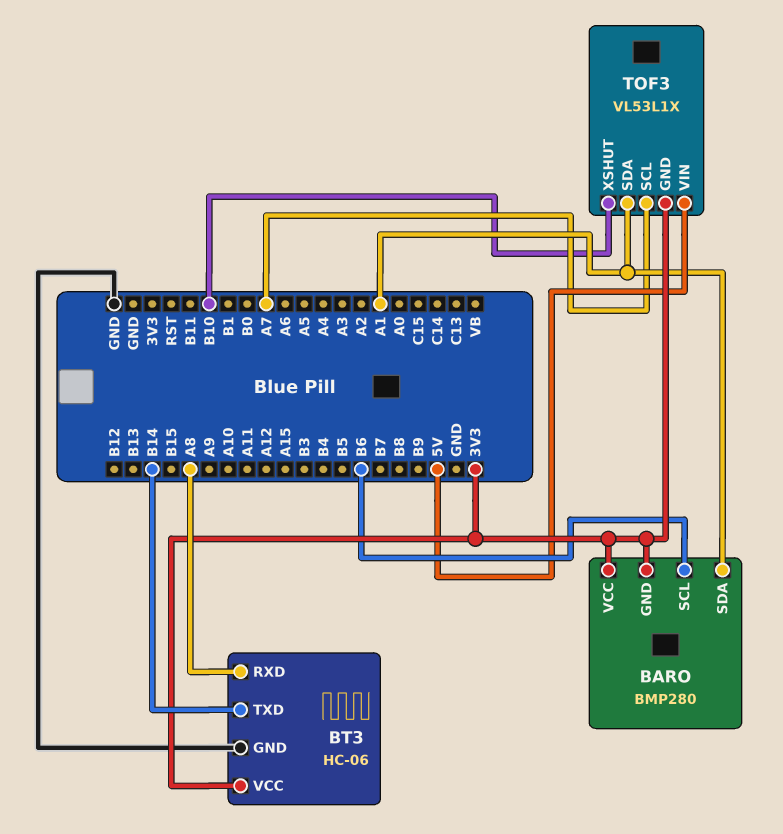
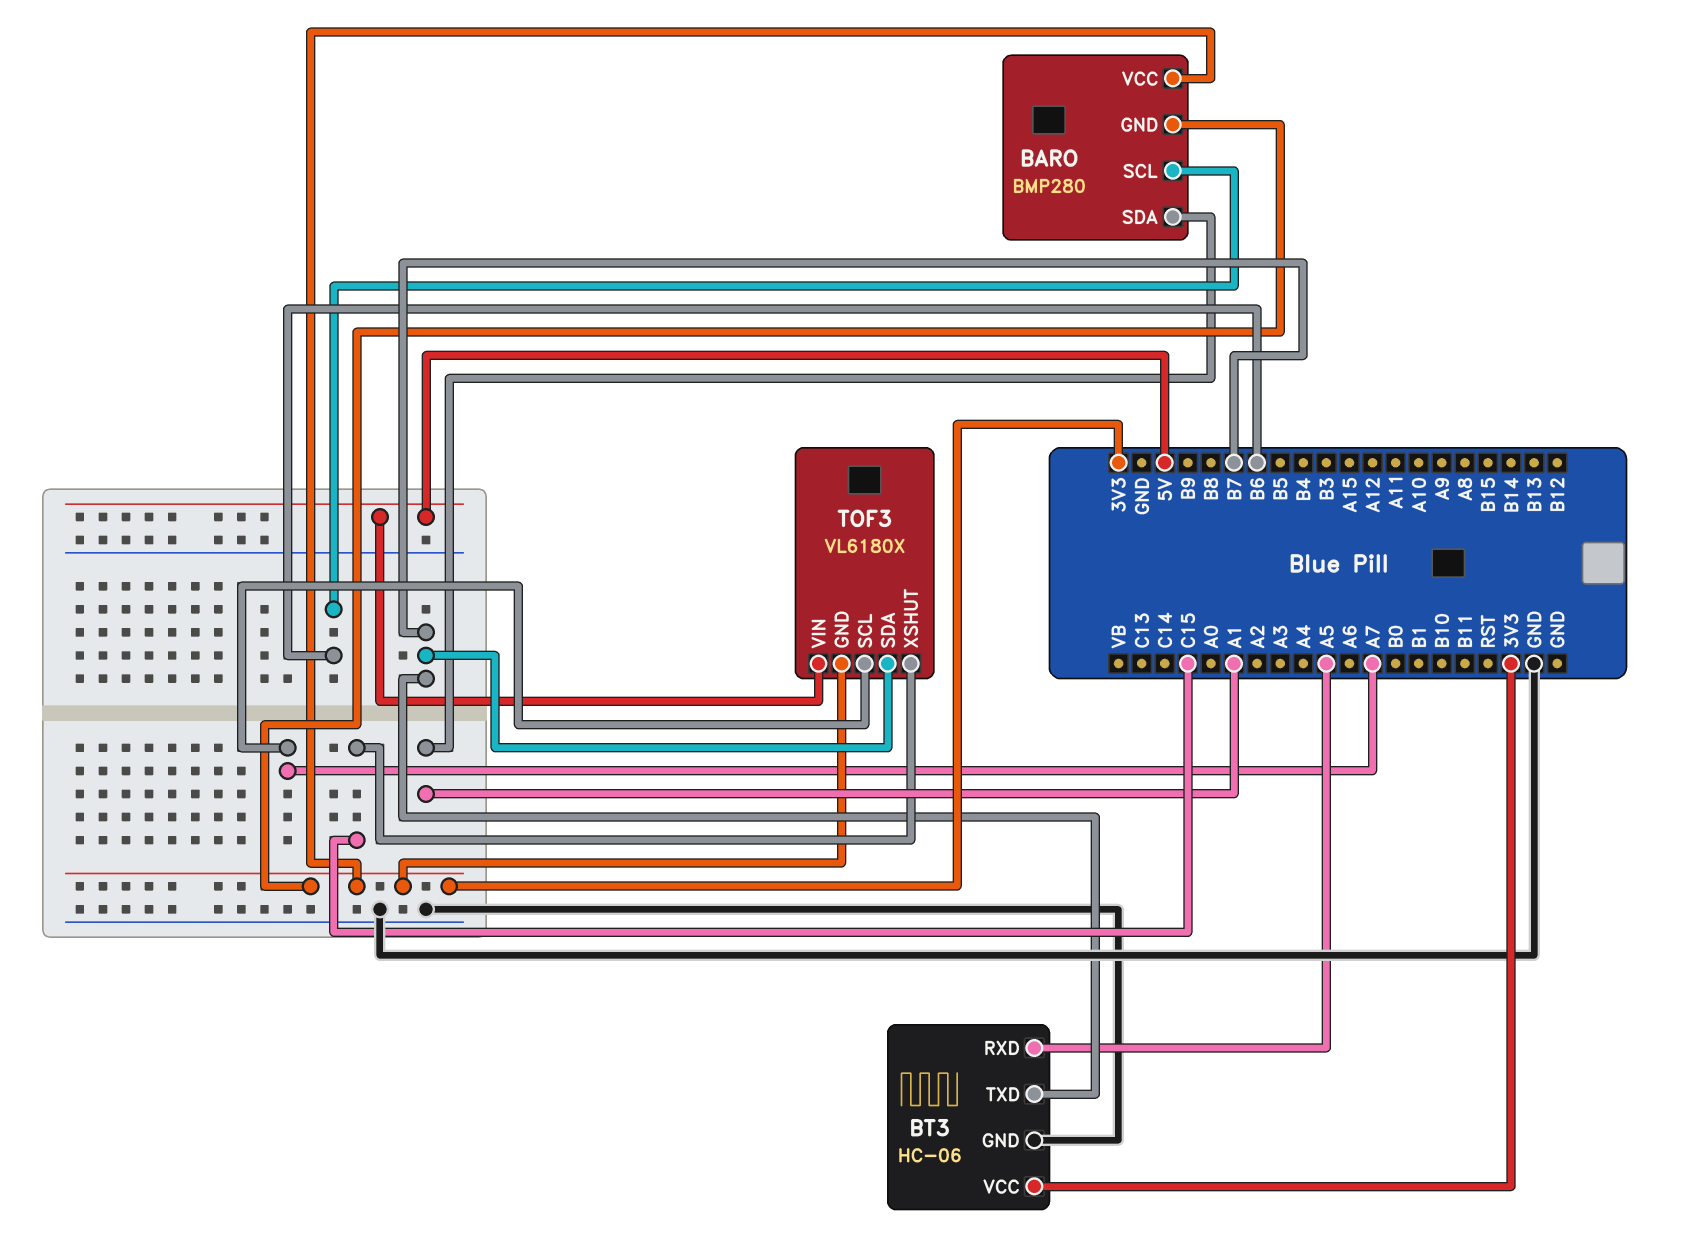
BT3 pin RXD: A8 -> A5
BT3 pin TXD: B14 -> B7
TOF3: VL53L1X -> VL6180X
TOF3 pin SDA: A1 -> B7
TOF3 pin XSHUT: B10 -> C15

